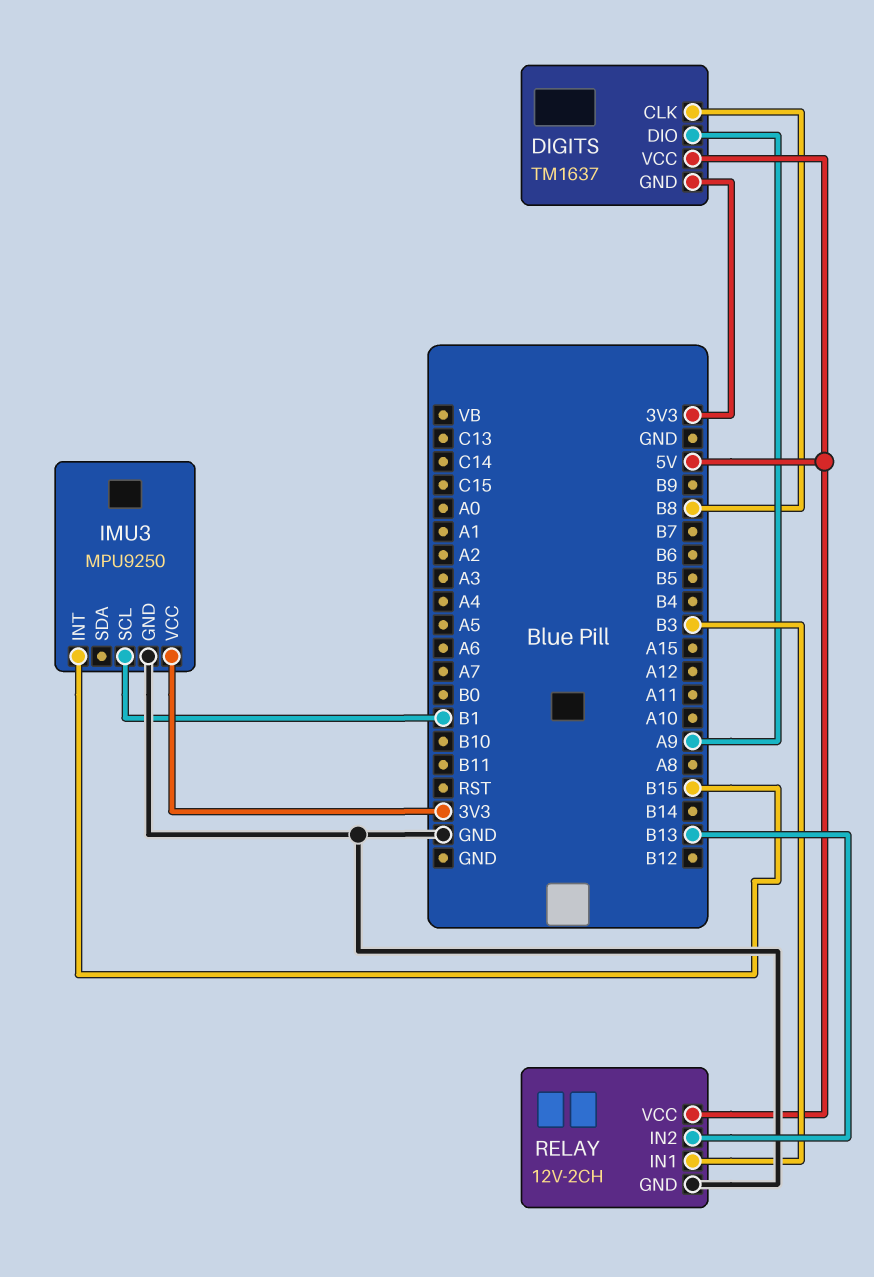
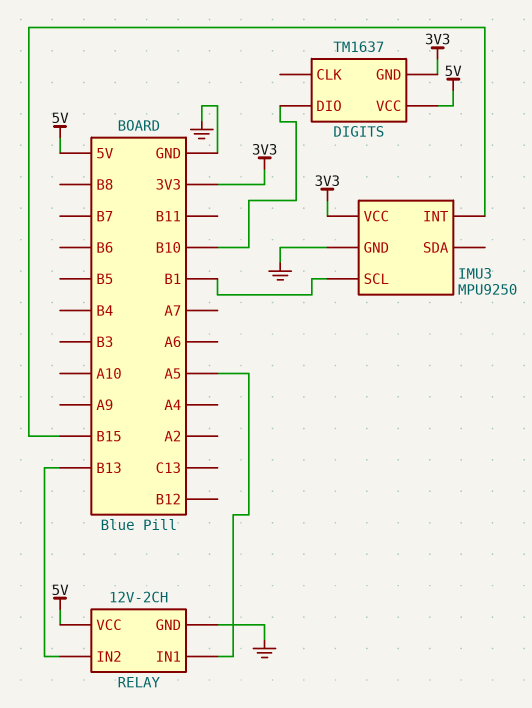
DIGITS pin CLK: B8 -> none
DIGITS pin DIO: A9 -> B10
RELAY pin IN1: B3 -> A5

